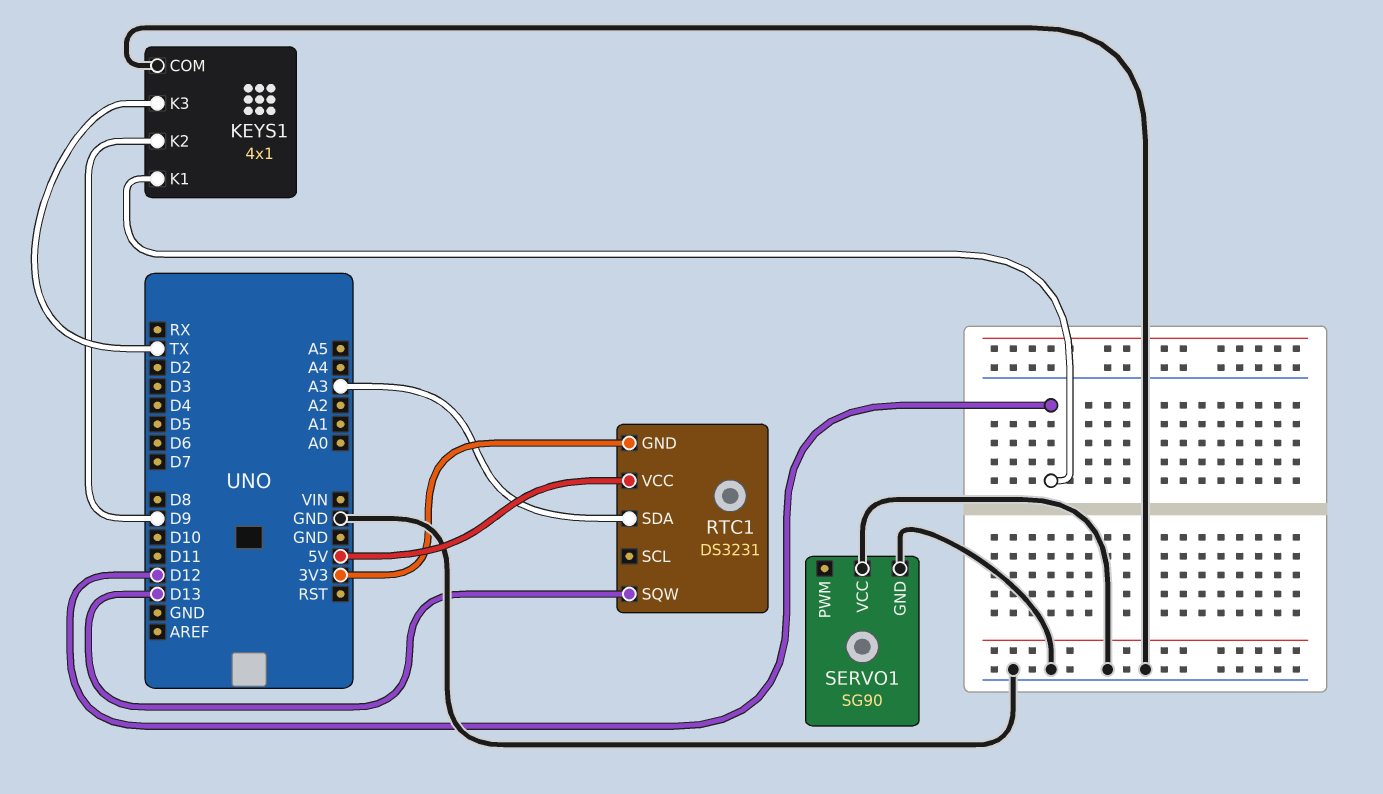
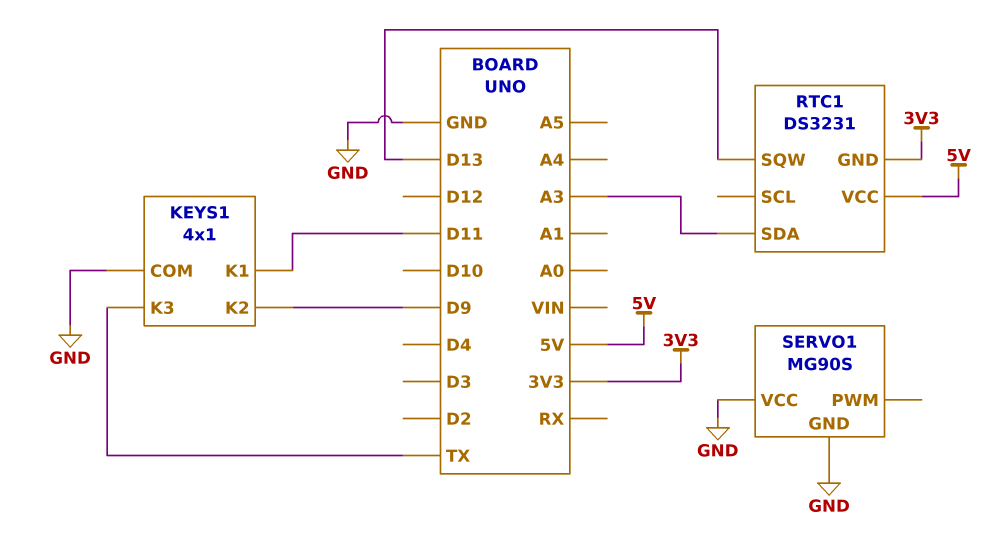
KEYS1 pin K1: D12 -> D11
SERVO1: SG90 -> MG90S

